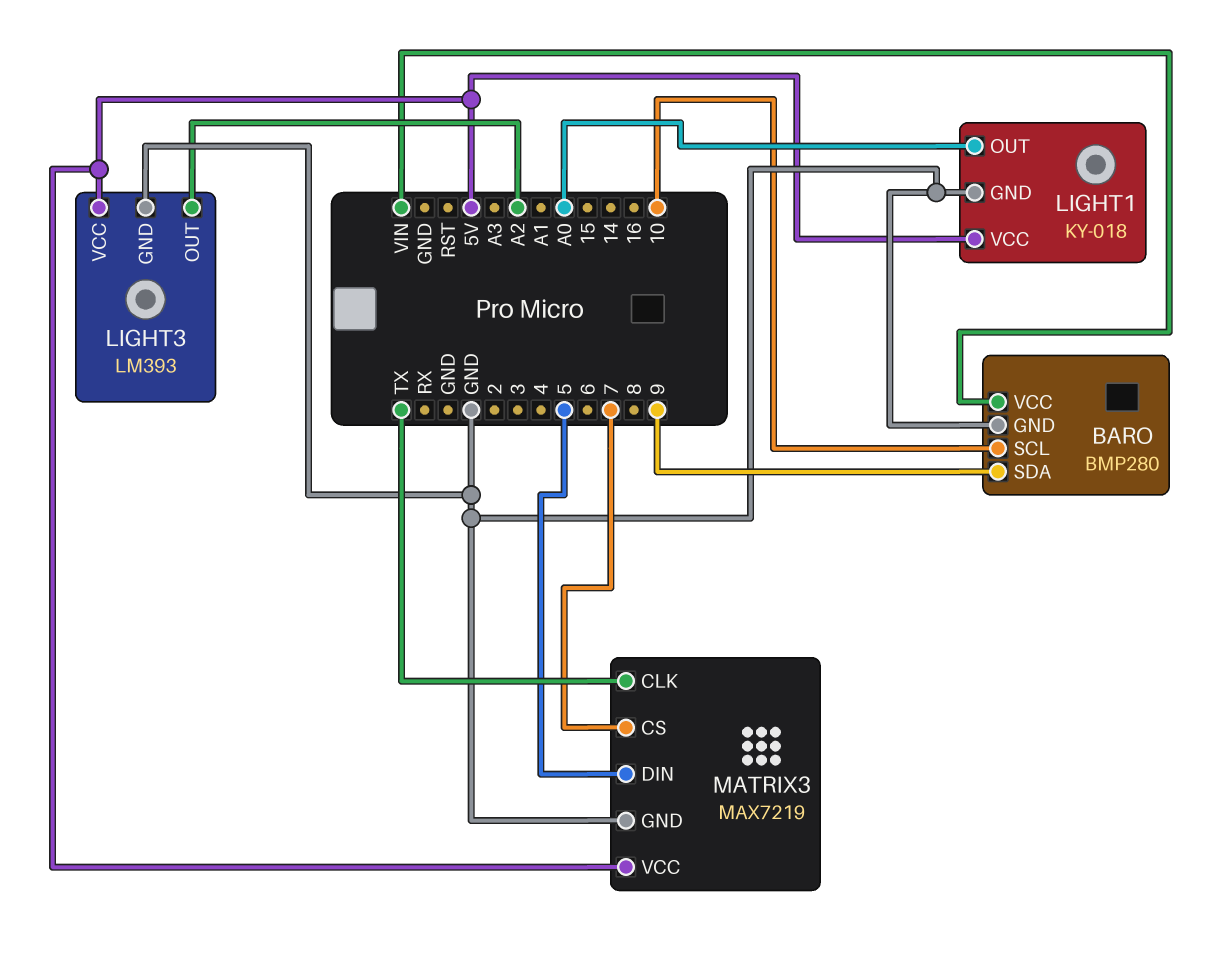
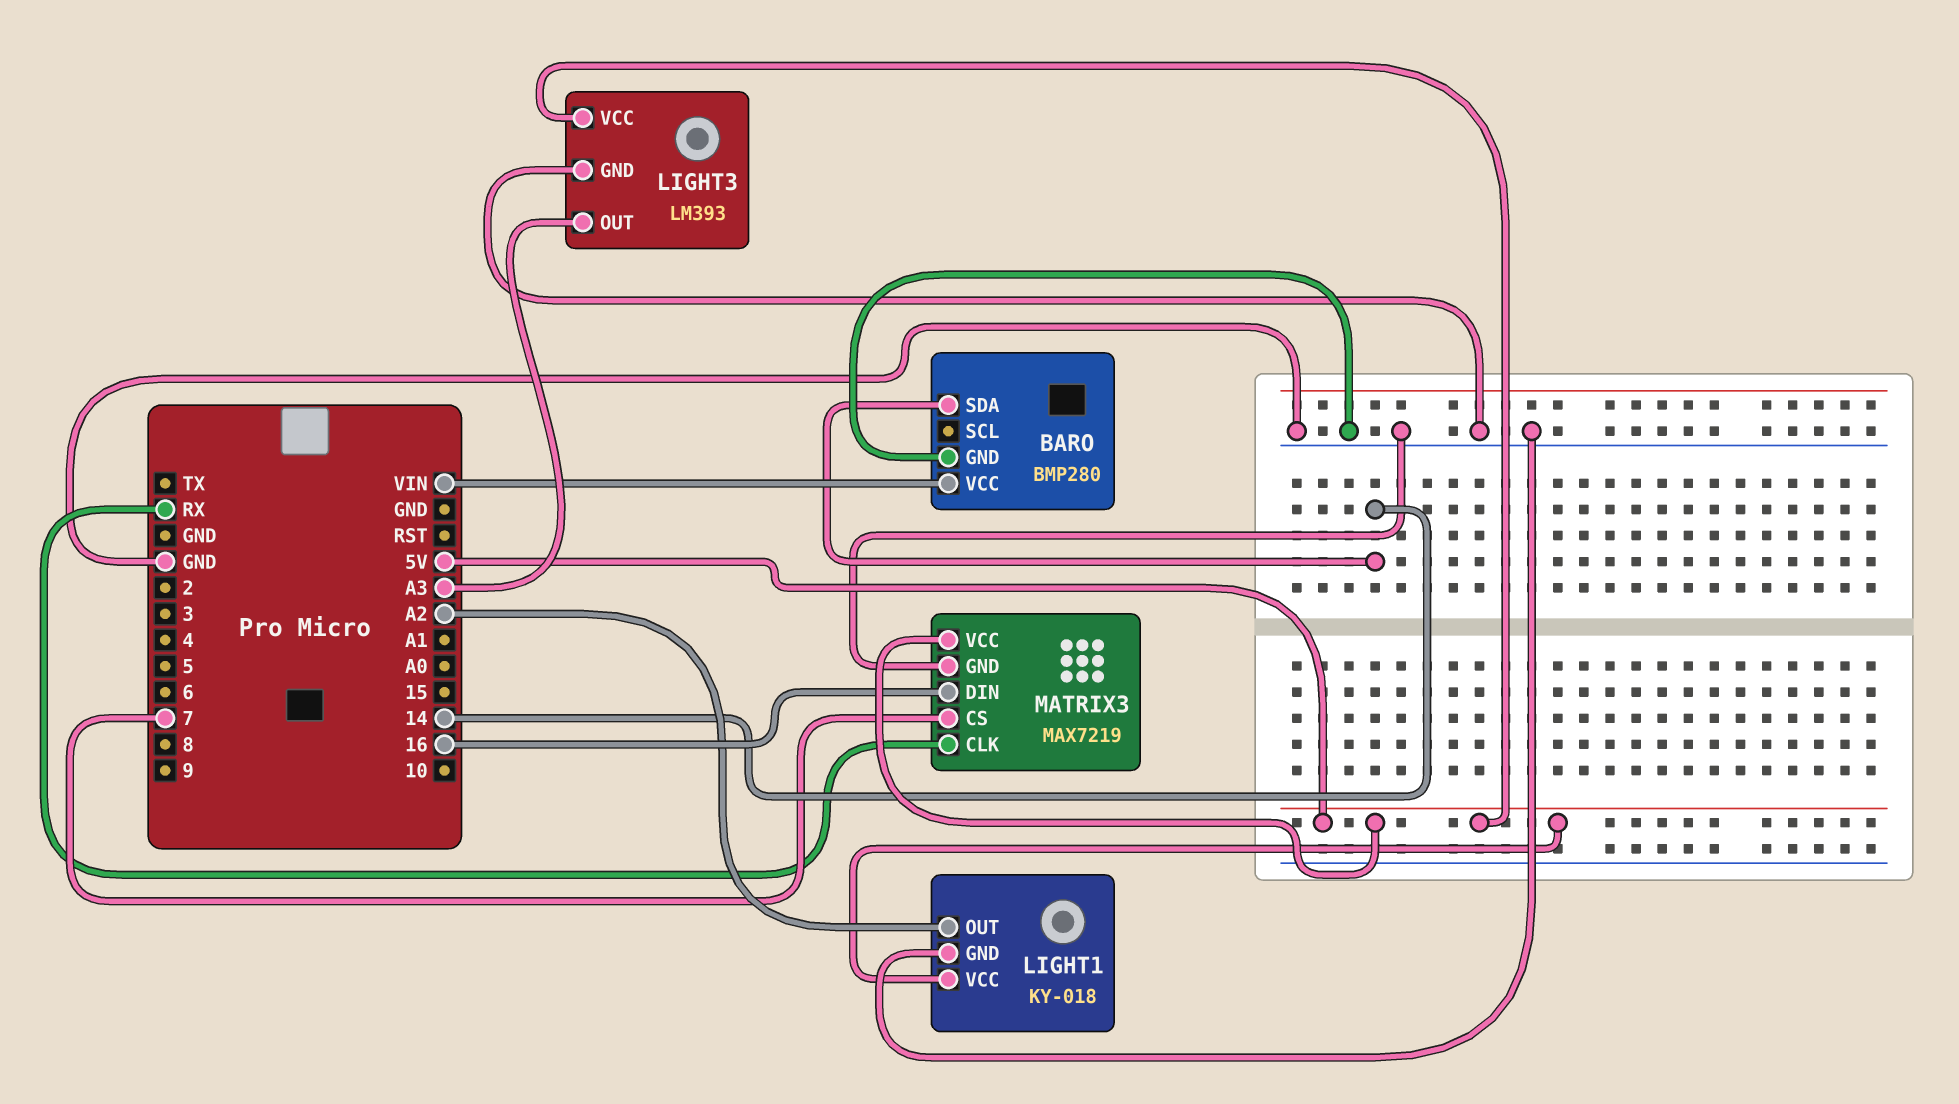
BARO pin SCL: 10 -> none
BARO pin SDA: 9 -> 14
LIGHT1 pin OUT: A0 -> A2
LIGHT3 pin OUT: A2 -> A3
MATRIX3 pin CLK: TX -> RX
MATRIX3 pin DIN: 5 -> 16

